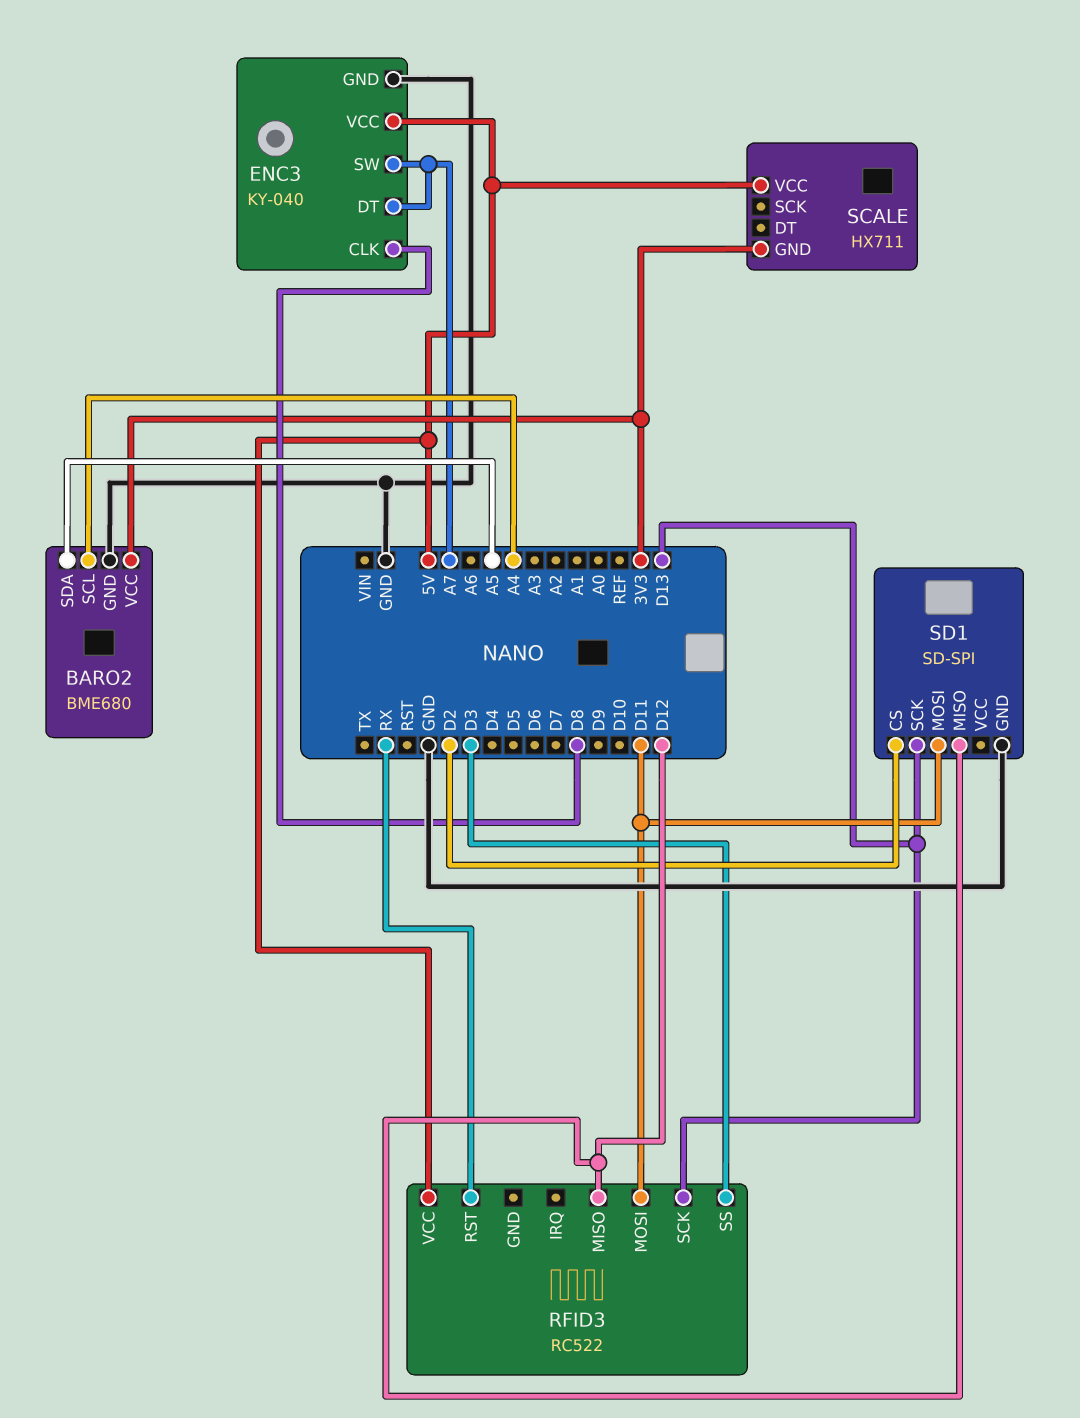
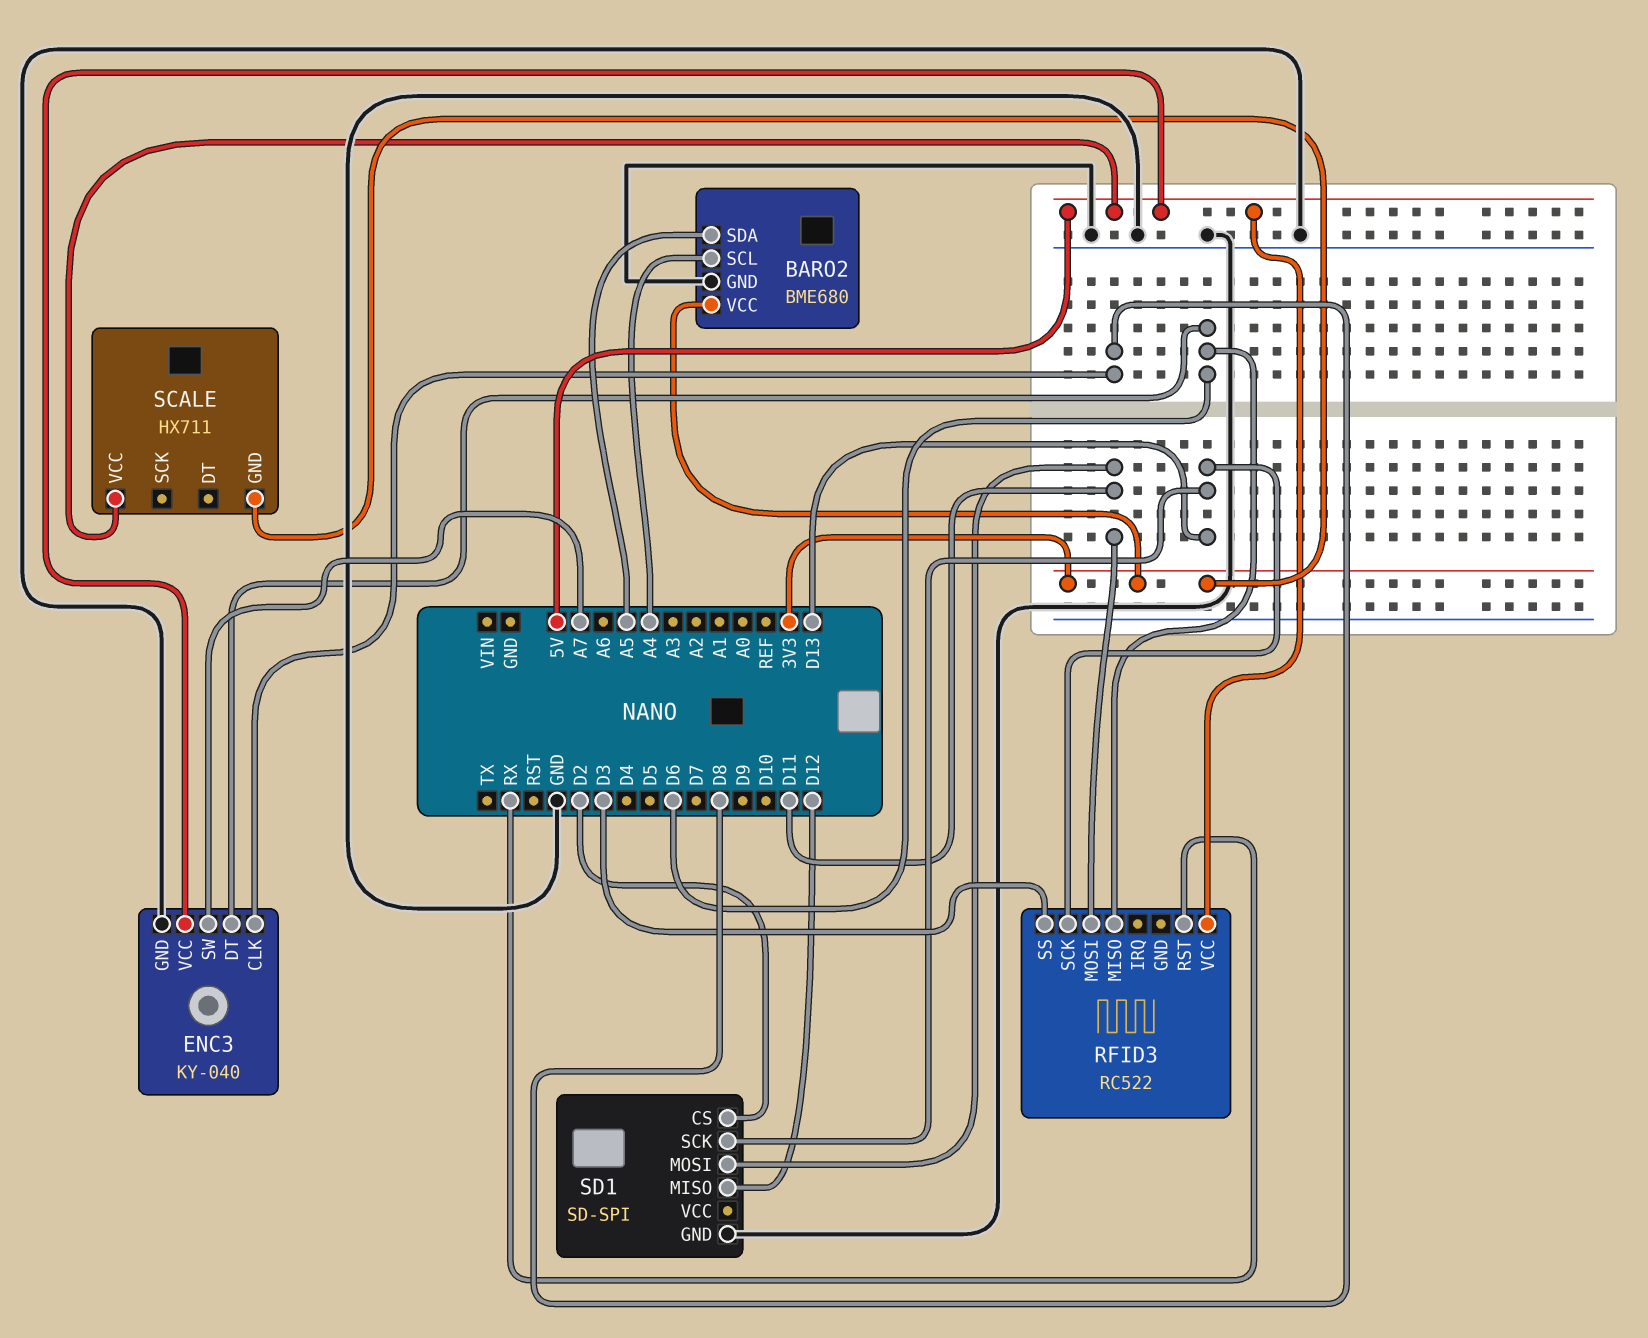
ENC3 pin DT: A7 -> D6
RFID3 pin MISO: D12 -> D6

